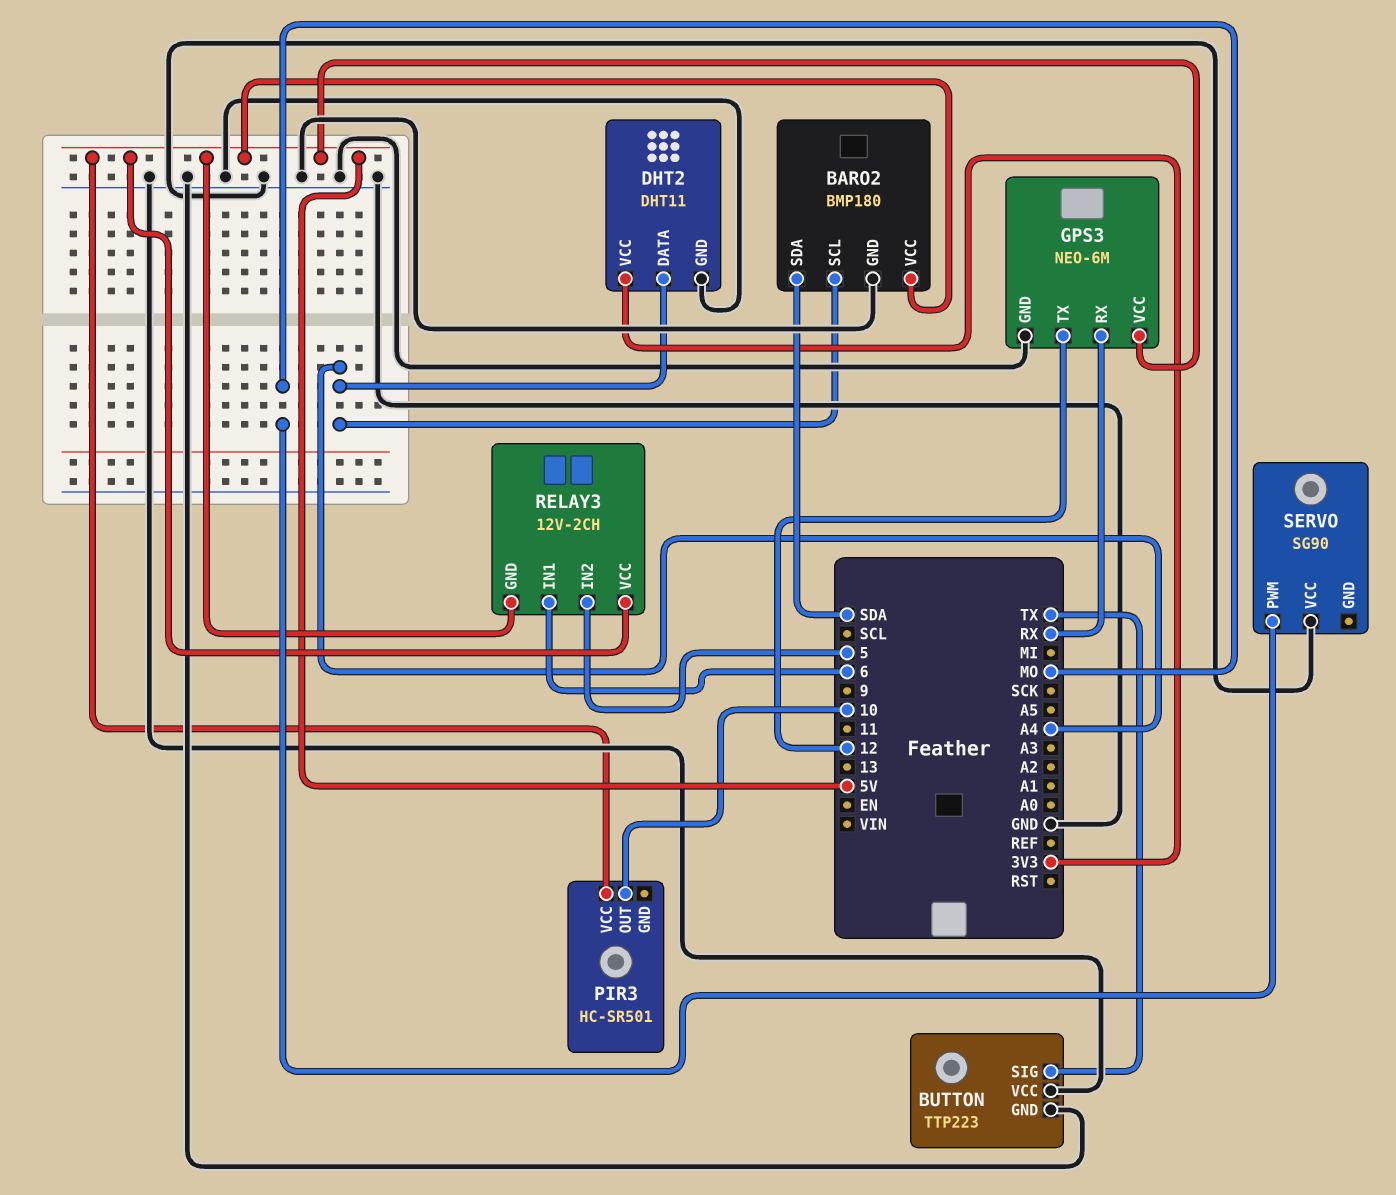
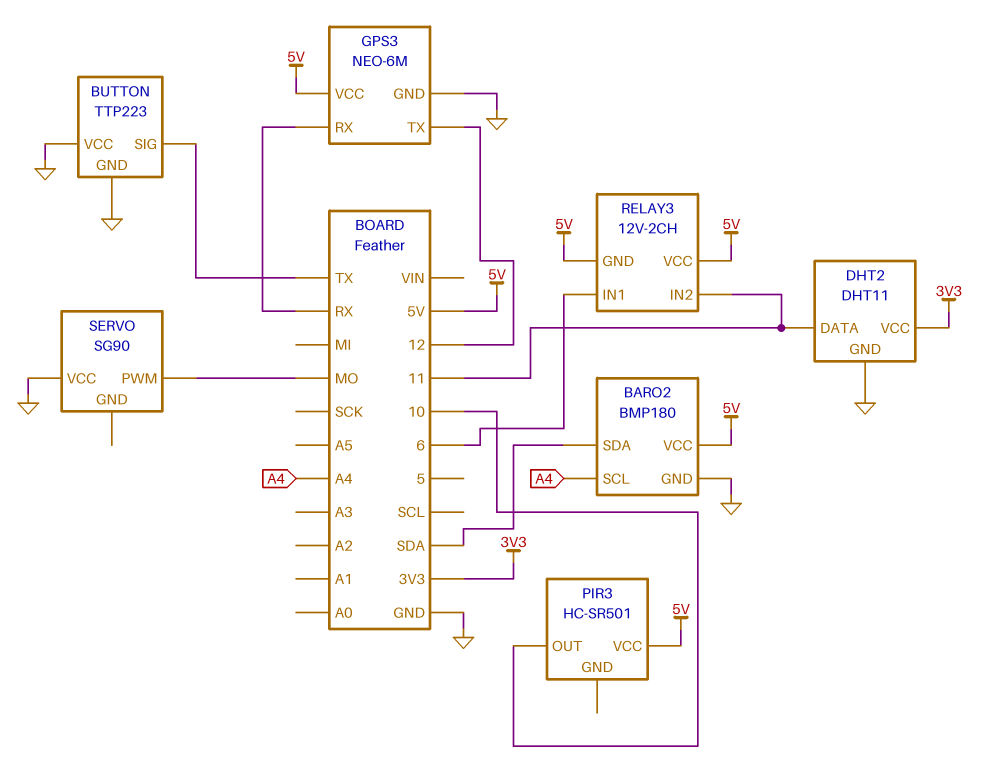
DHT2 pin DATA: A4 -> 11
RELAY3 pin IN2: 5 -> 11

